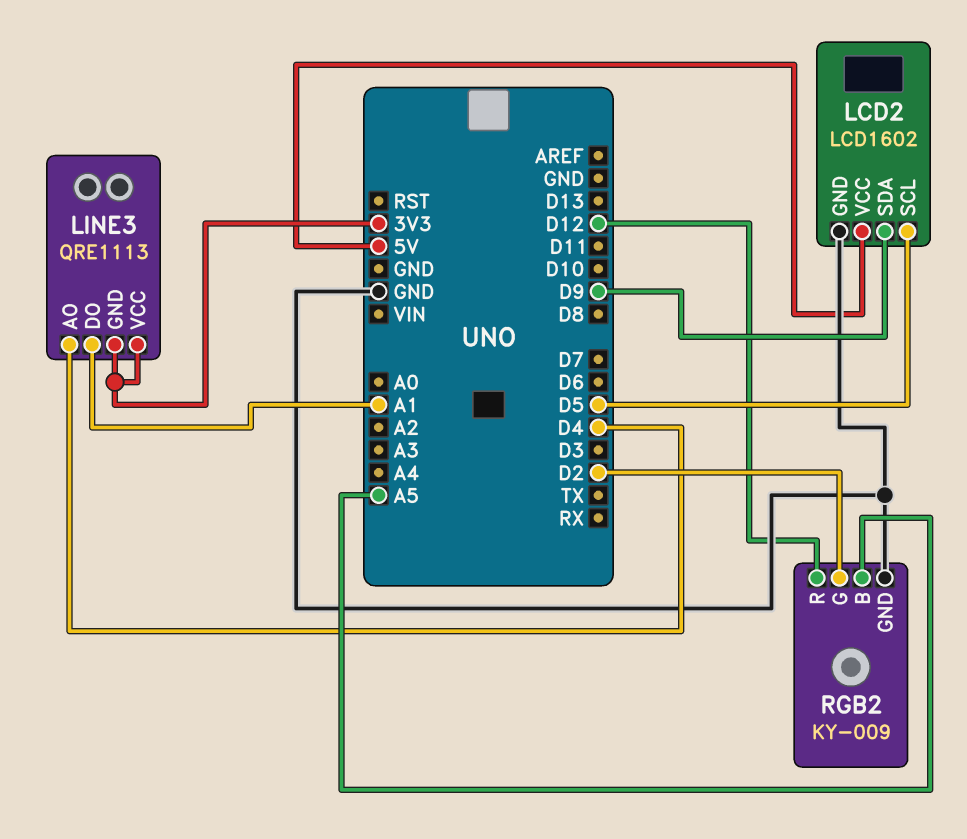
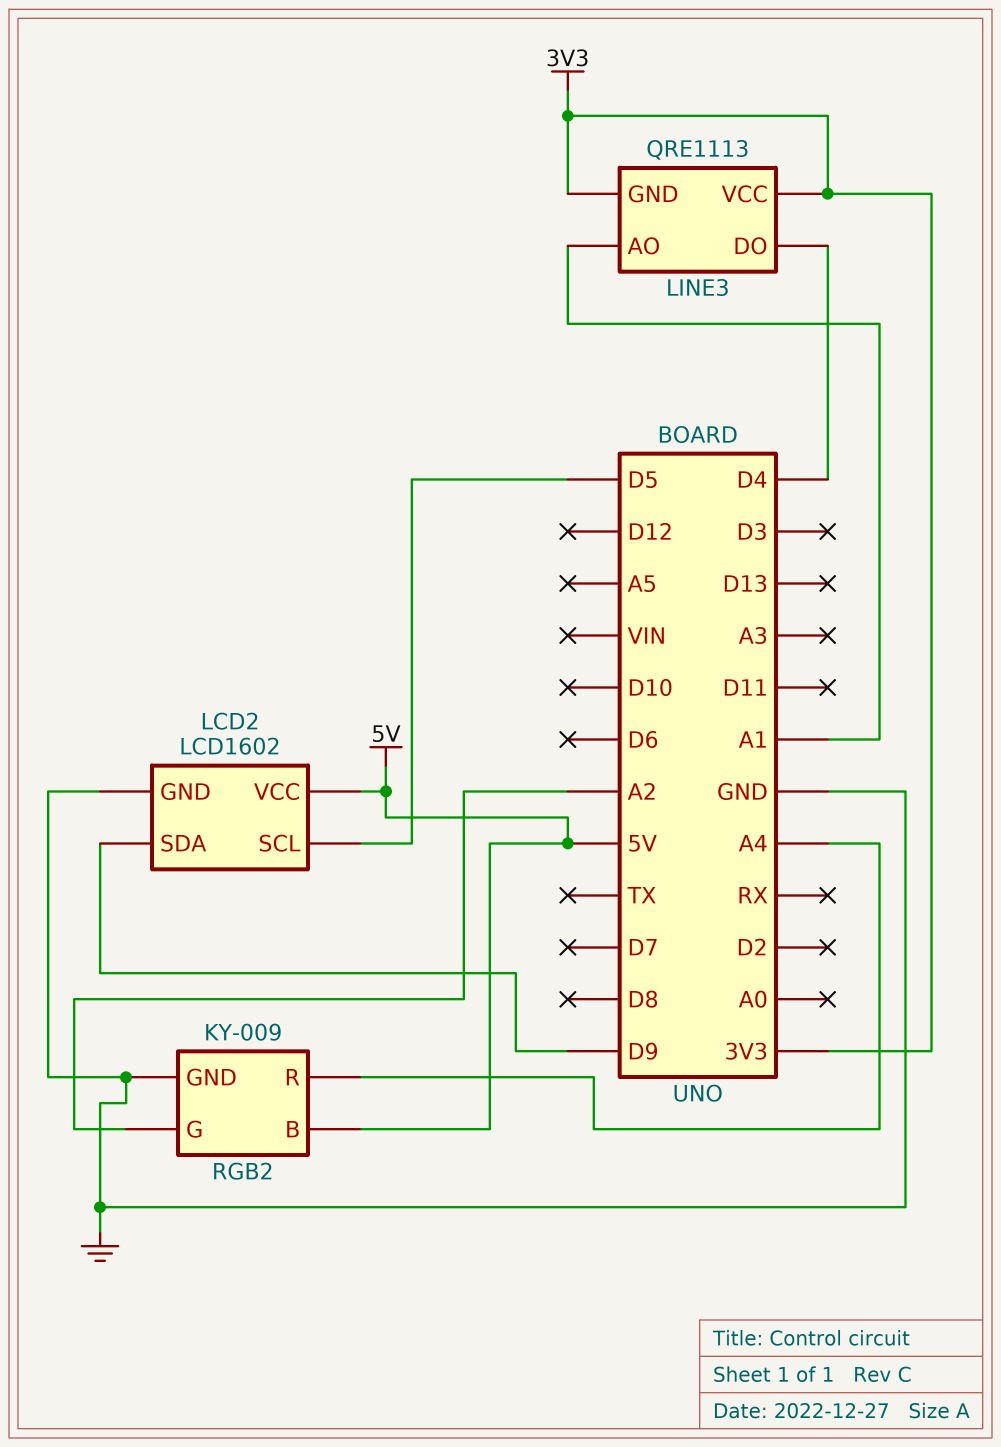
LINE3 pin AO: D4 -> A1
LINE3 pin DO: A1 -> D4
RGB2 pin B: A5 -> 5V
RGB2 pin G: D2 -> A2
RGB2 pin R: D12 -> A4

